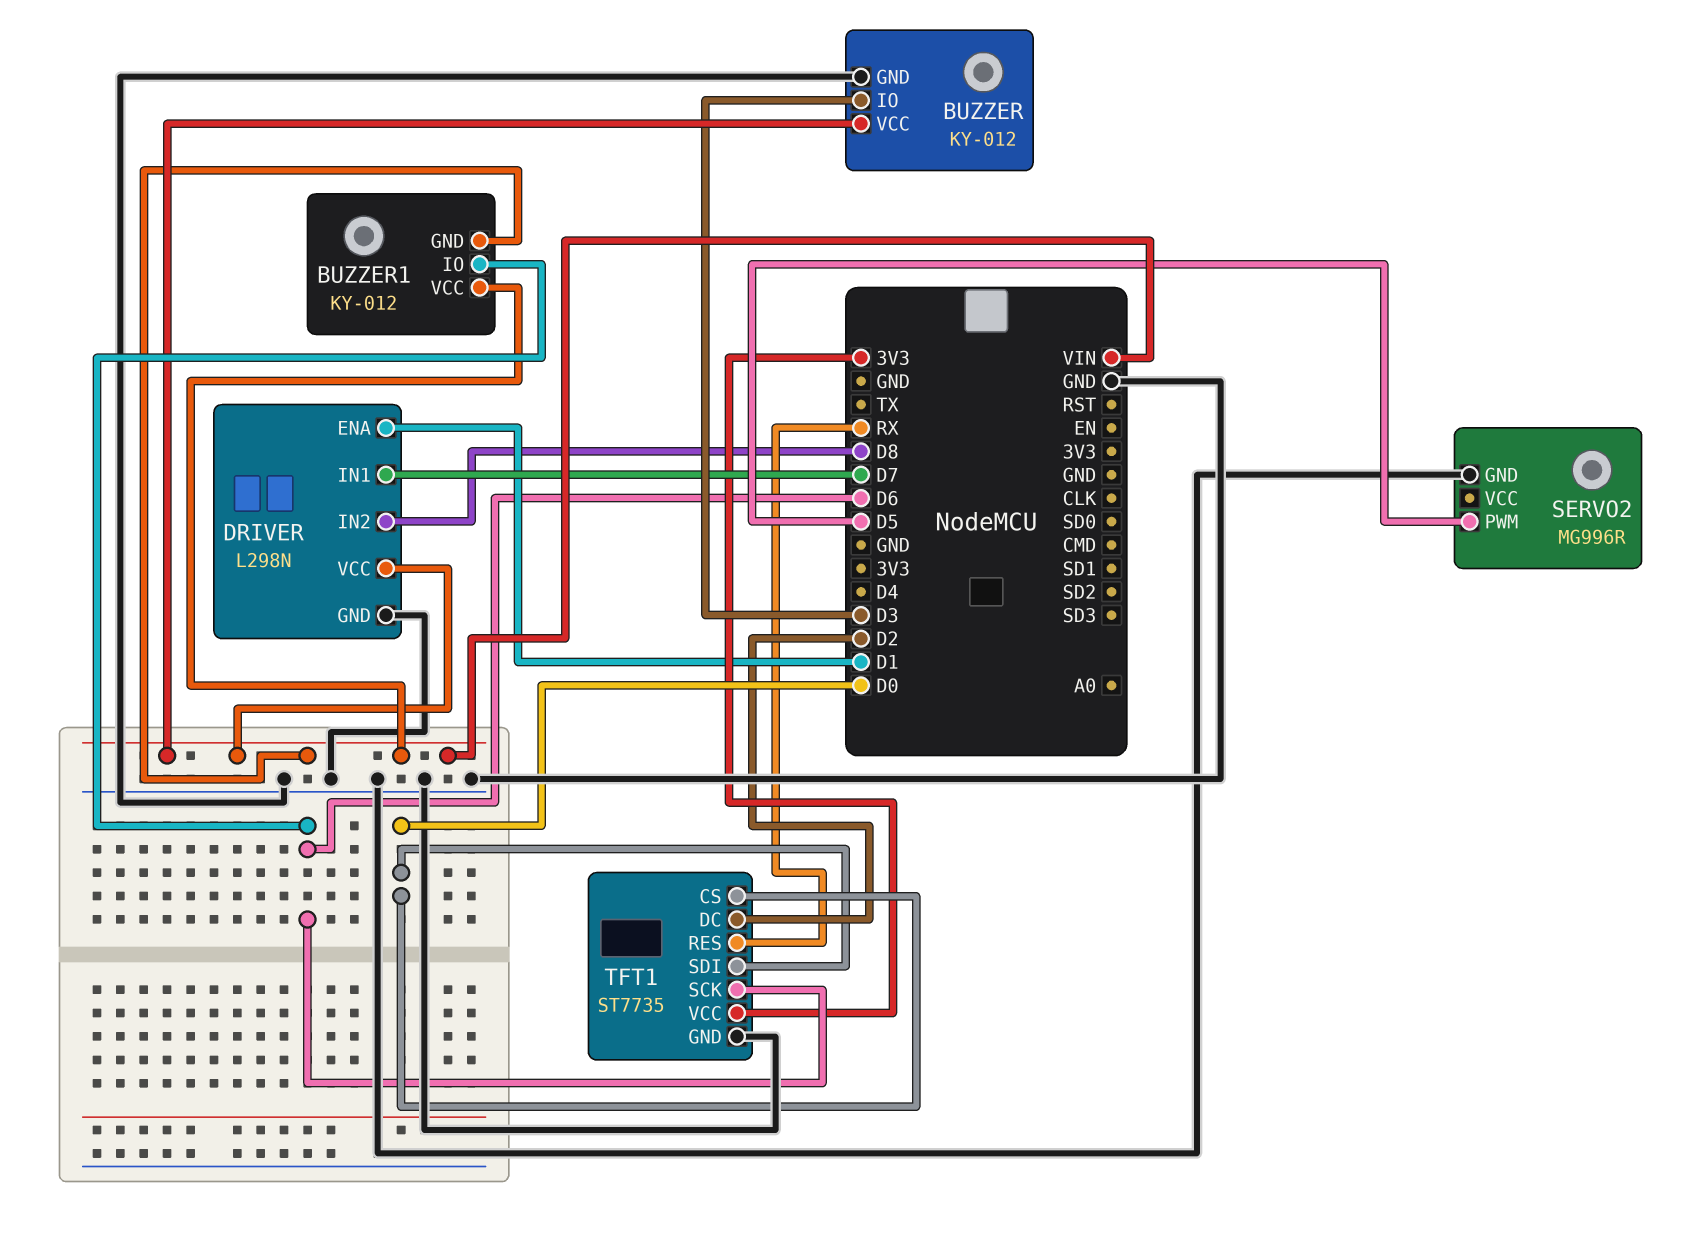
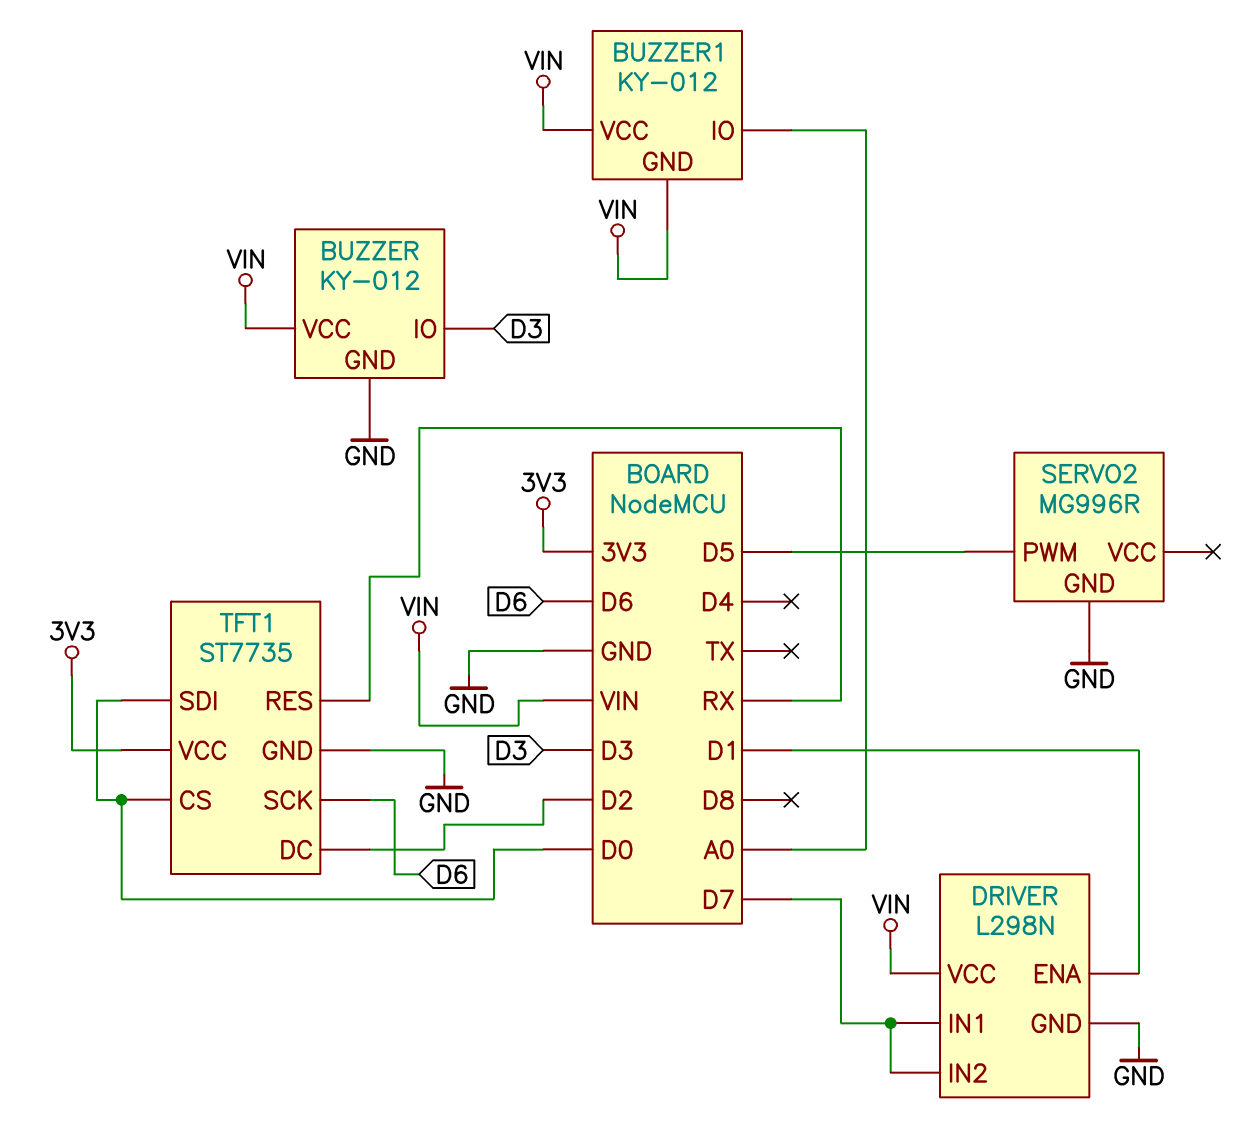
BUZZER1 pin IO: D6 -> A0
DRIVER pin IN2: D8 -> D7

